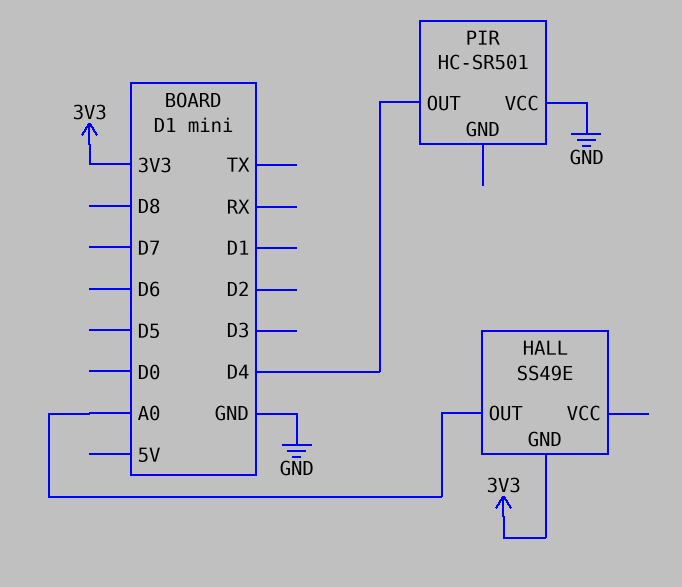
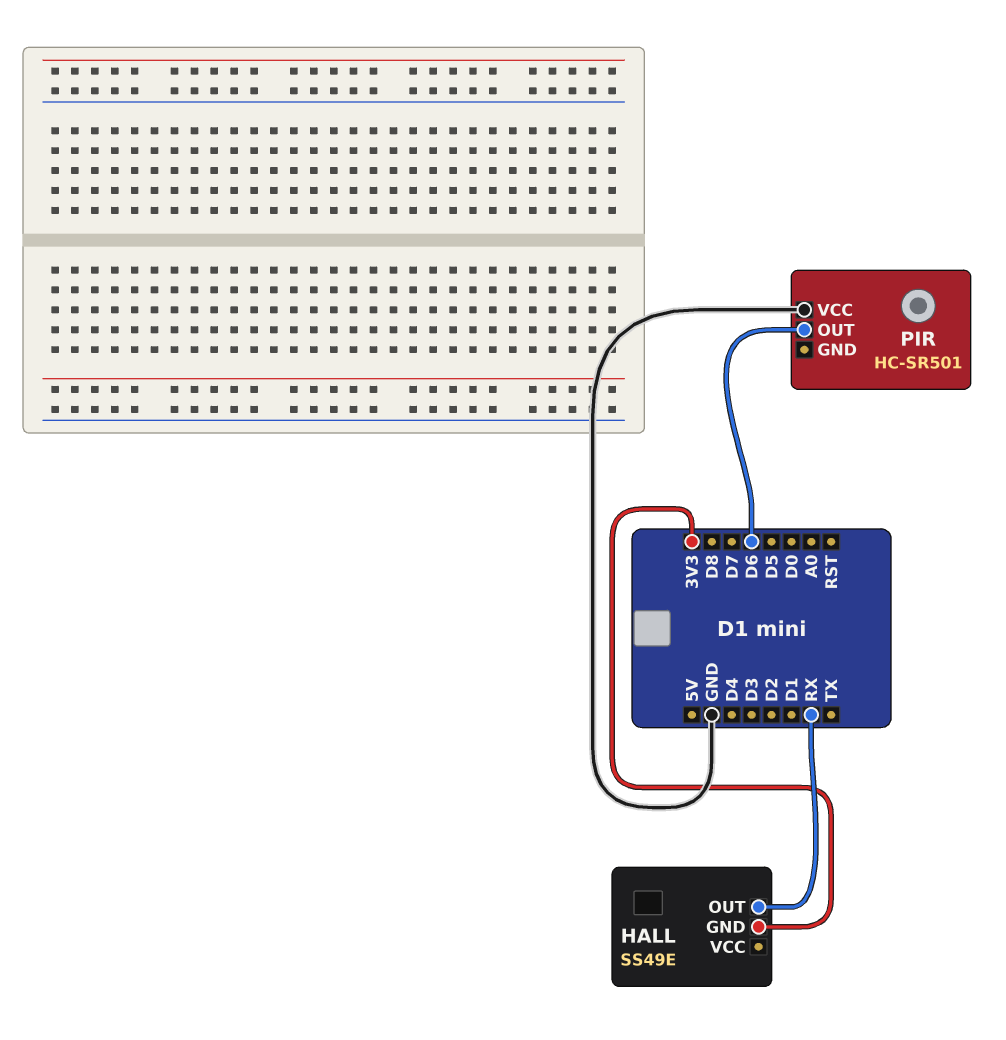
HALL pin OUT: A0 -> RX
PIR pin OUT: D4 -> D6

